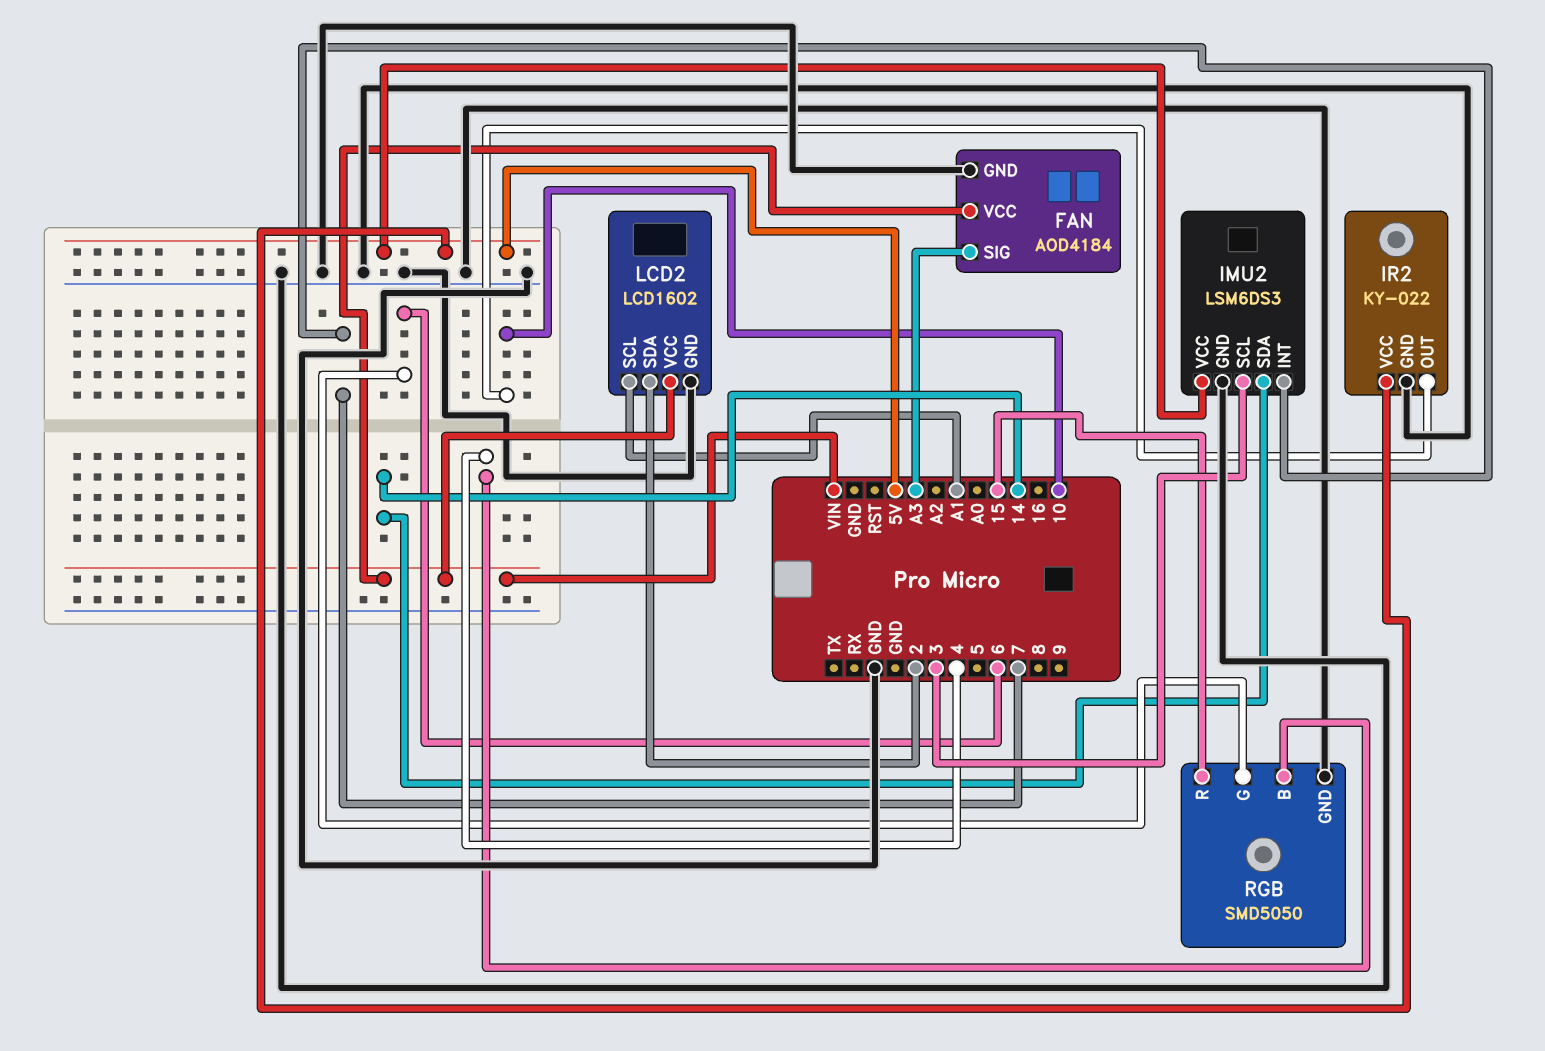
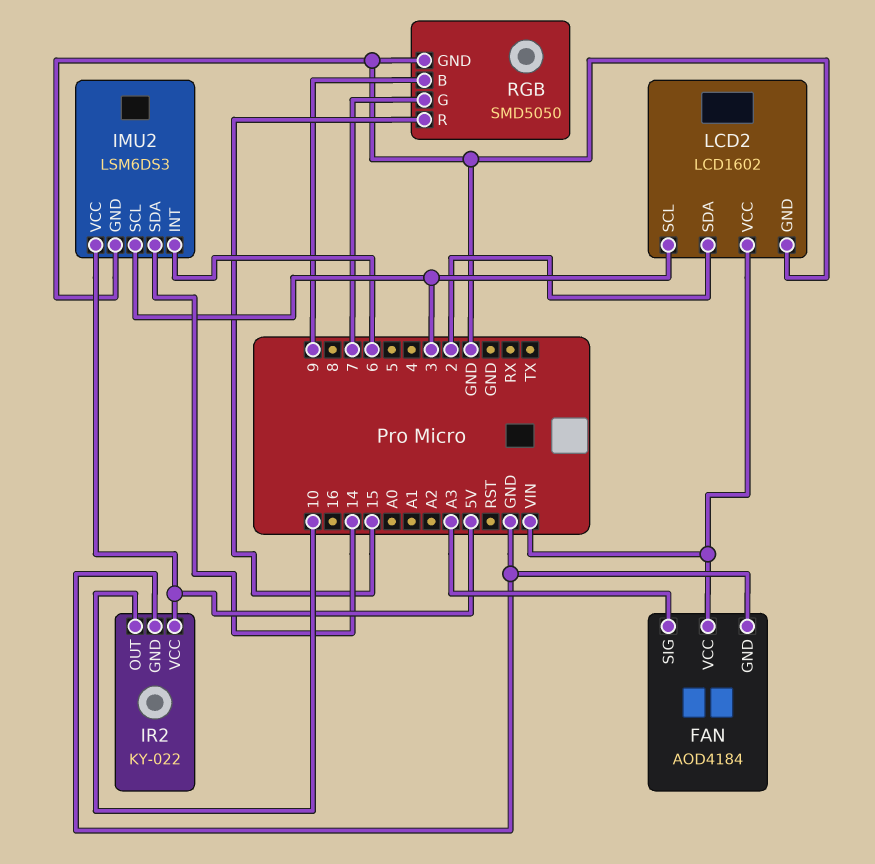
IMU2 pin INT: 7 -> 6
LCD2 pin SCL: A1 -> 3
RGB pin B: 4 -> 9
RGB pin G: 6 -> 7

